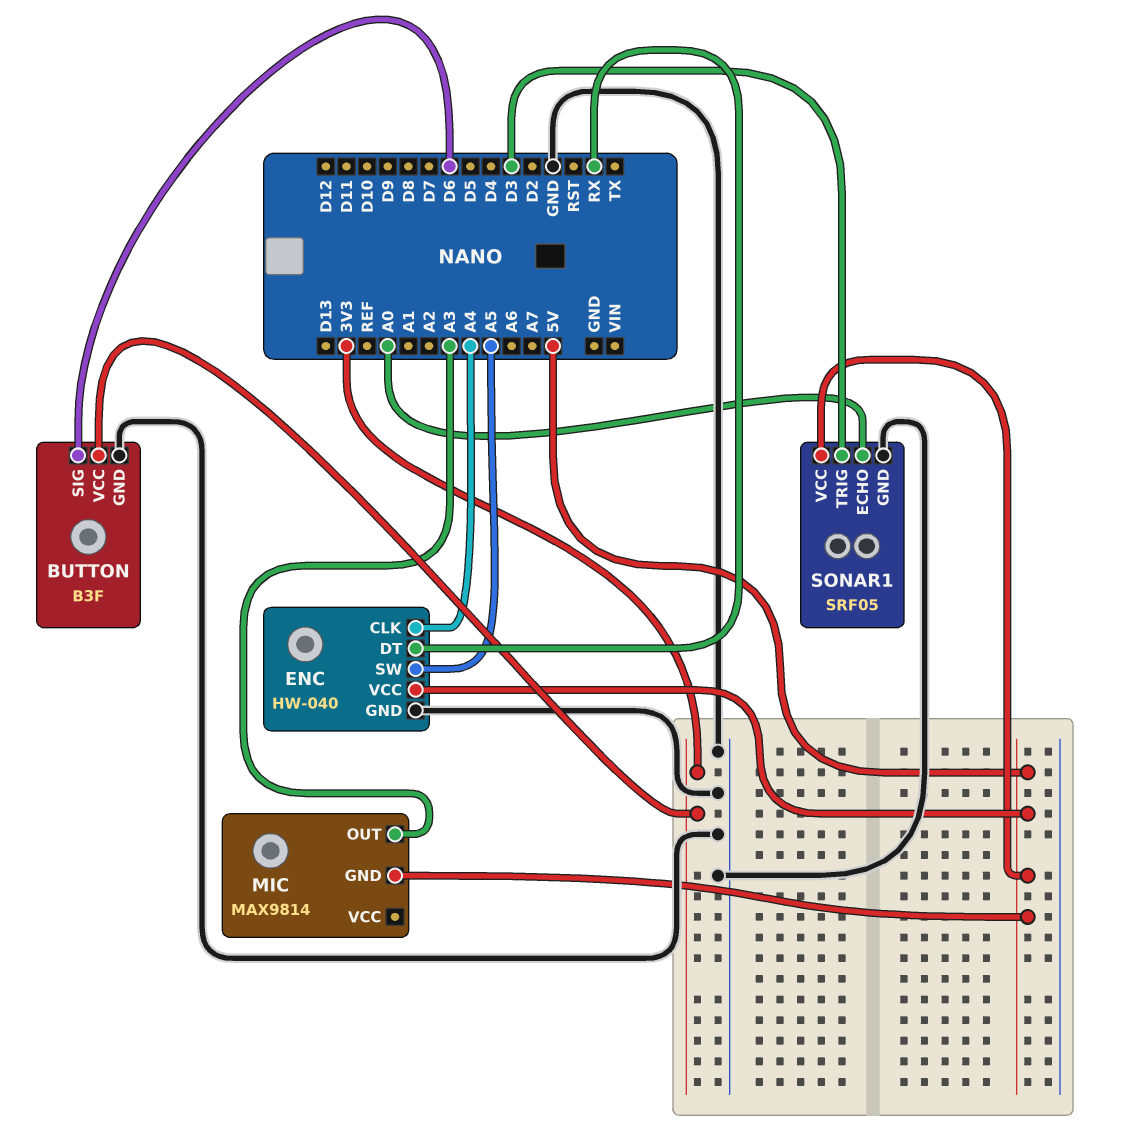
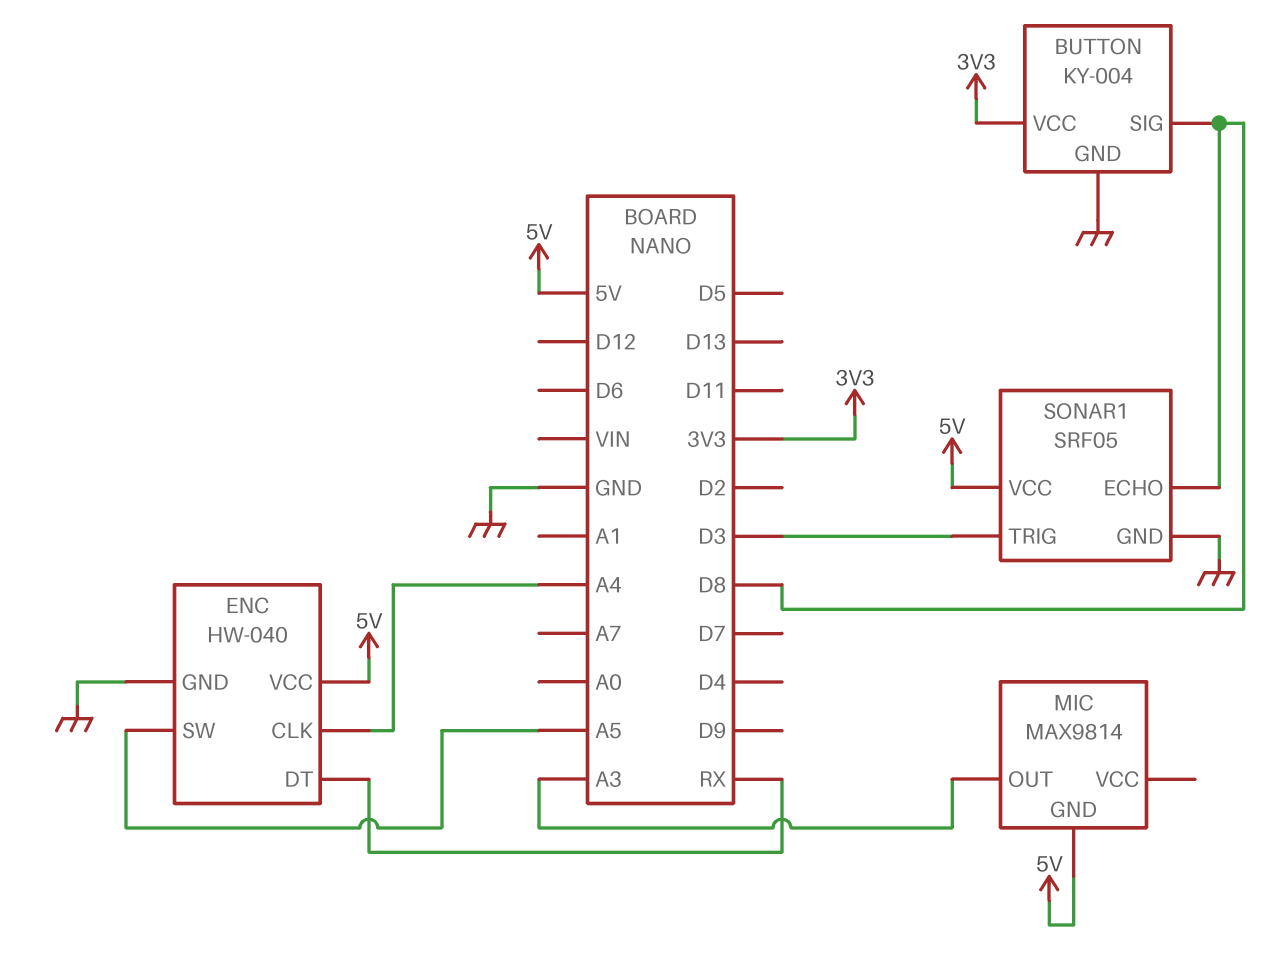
BUTTON: B3F -> KY-004
BUTTON pin SIG: D6 -> D8
SONAR1 pin ECHO: A0 -> D8

